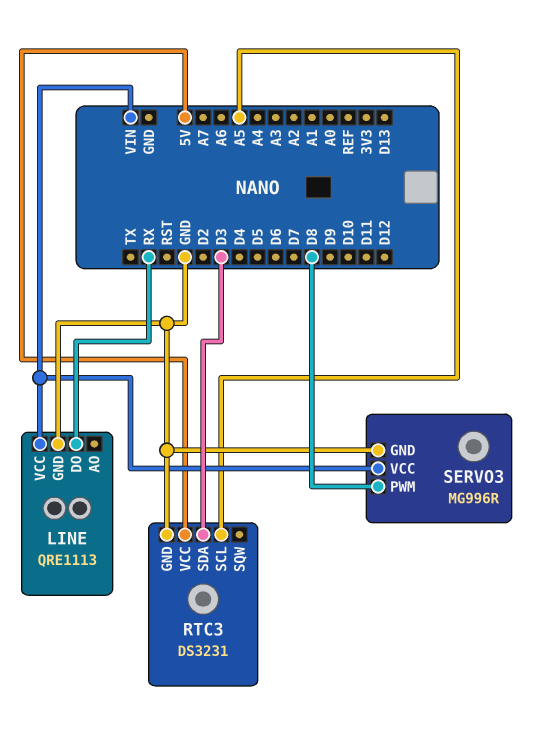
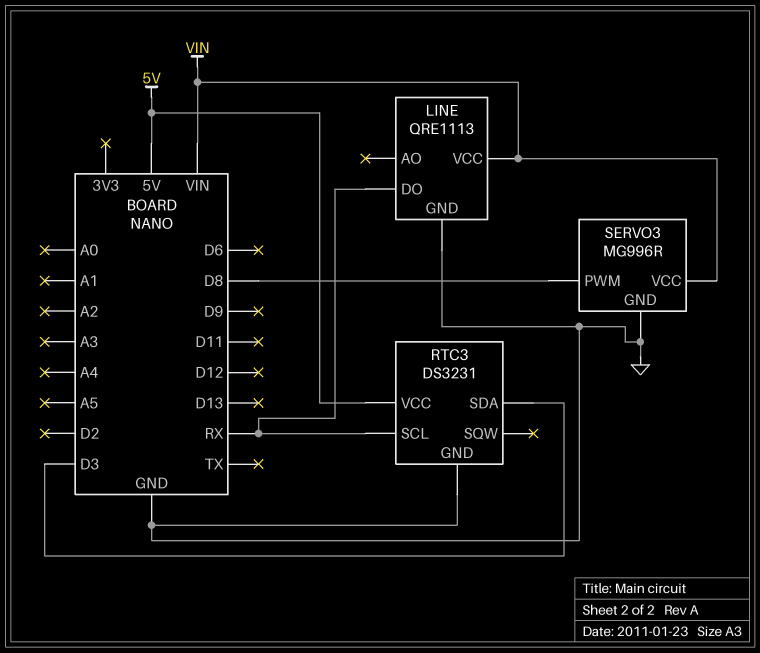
RTC3 pin SCL: A5 -> RX

